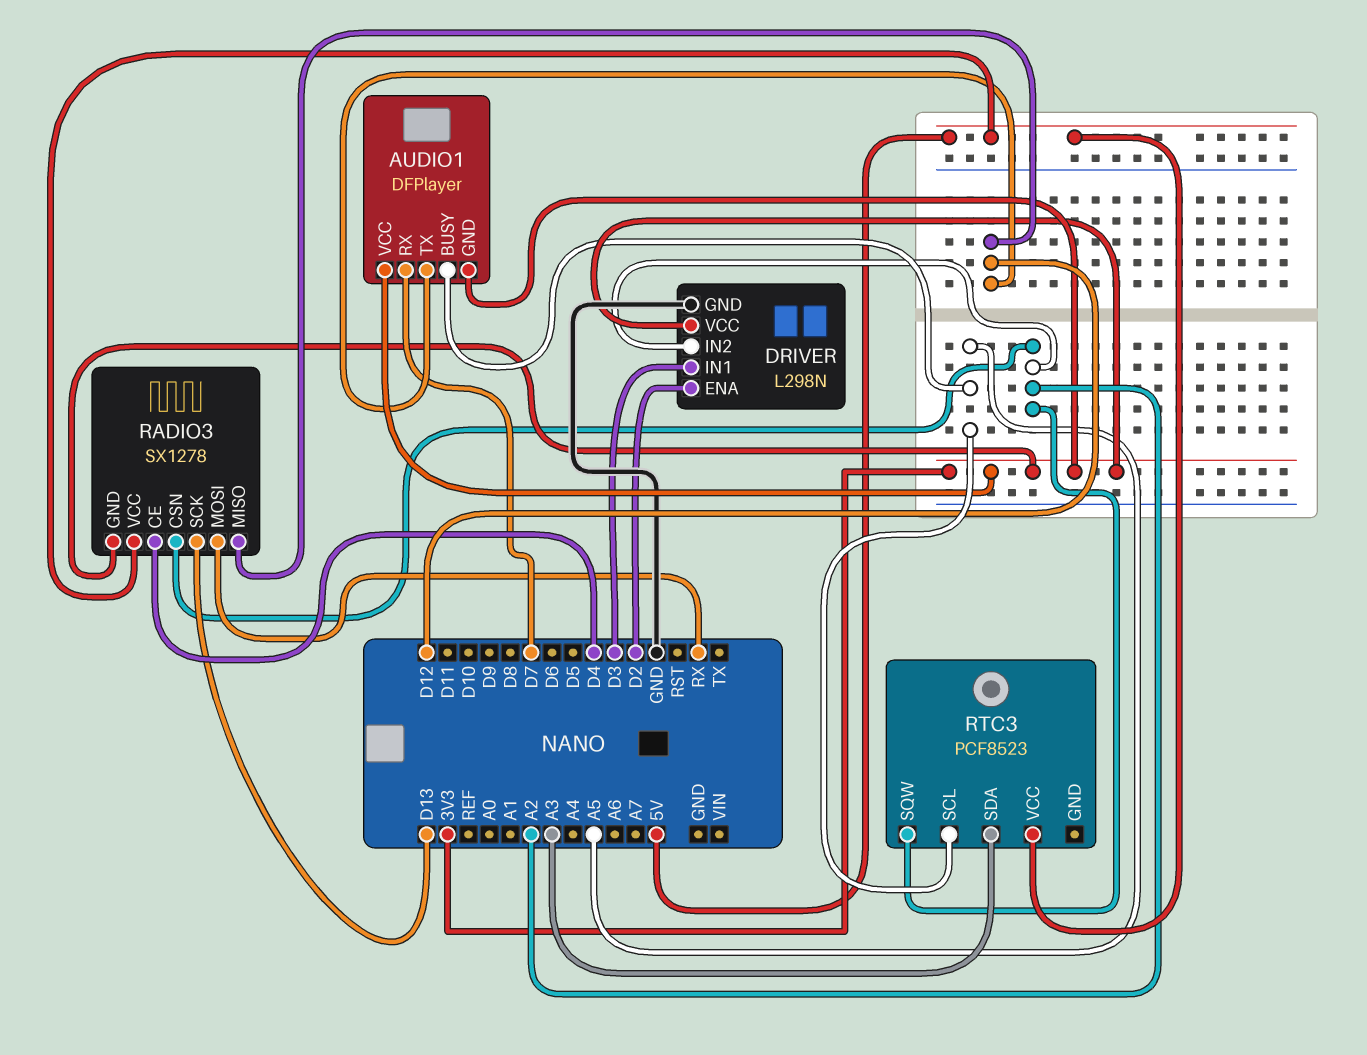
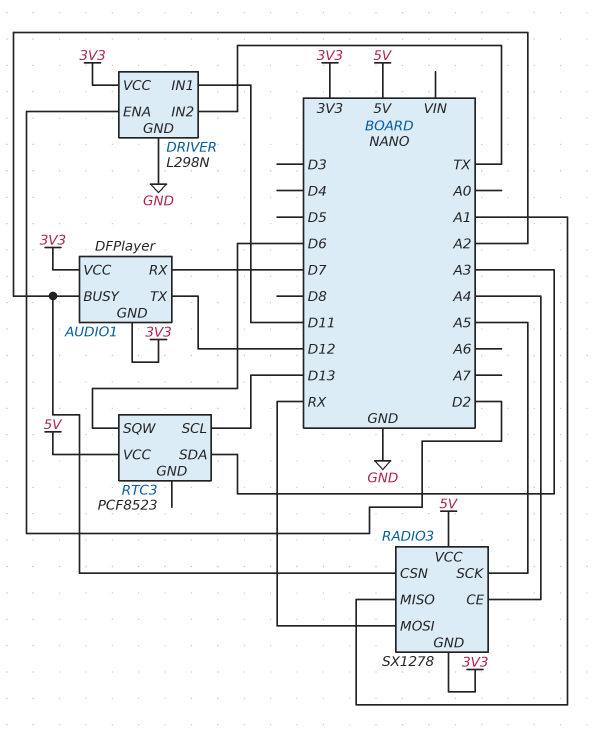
AUDIO1 pin BUSY: A5 -> A2
DRIVER pin IN1: D3 -> D11
DRIVER pin IN2: A2 -> TX
RADIO3 pin CE: D4 -> A4
RADIO3 pin MISO: D12 -> A1
RADIO3 pin SCK: D13 -> A5
RTC3 pin SCL: A5 -> D13
RTC3 pin SQW: A2 -> D6

